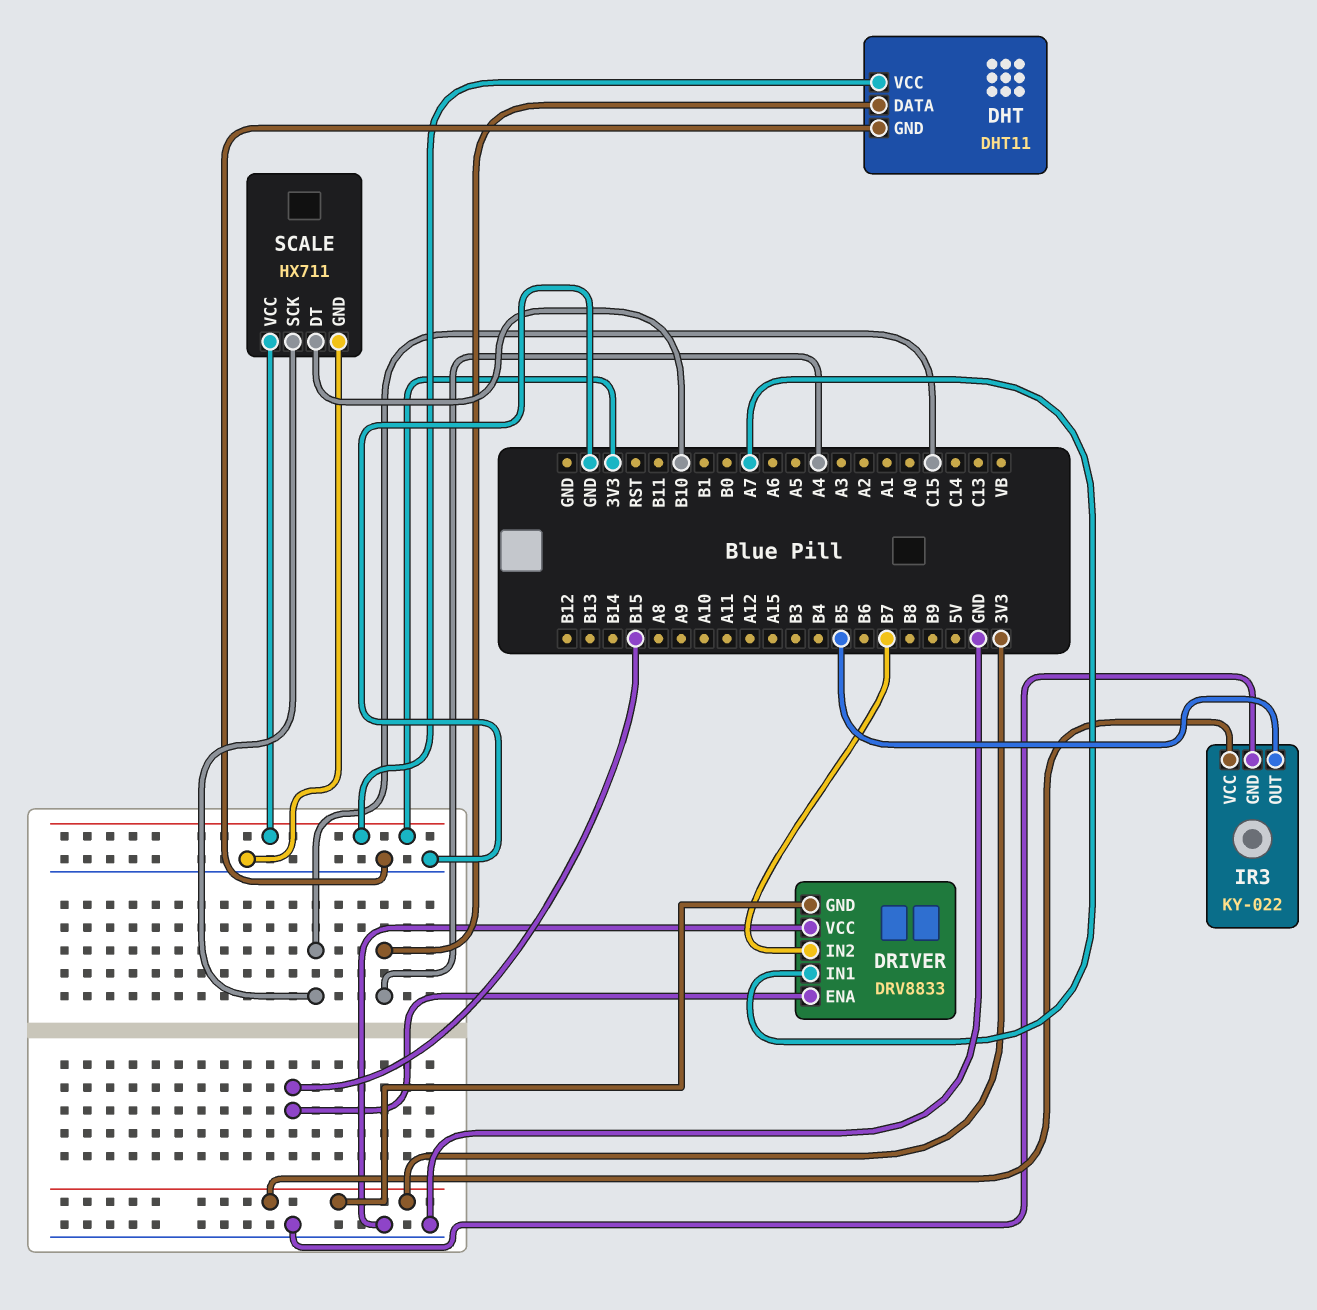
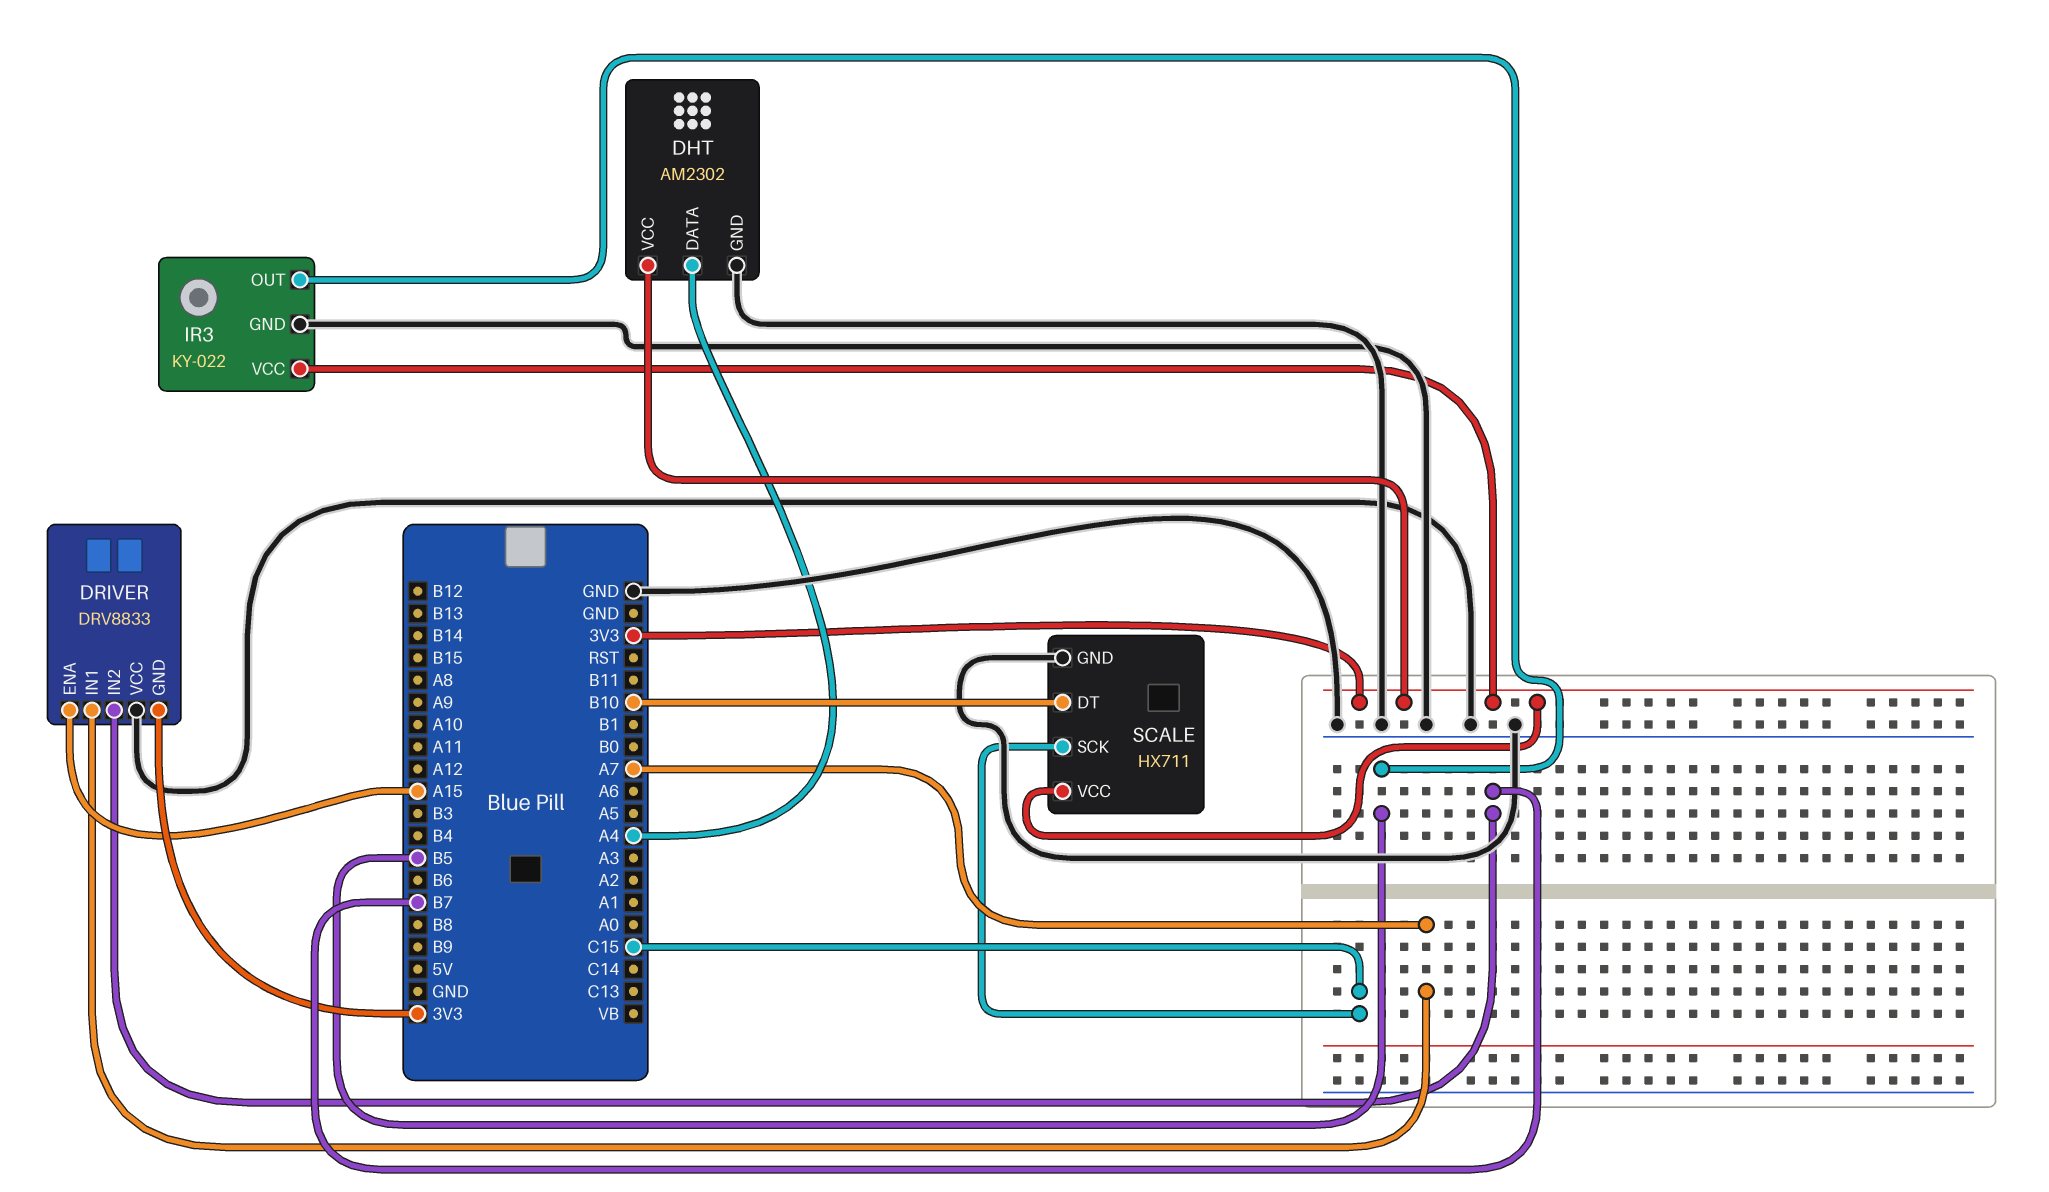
DHT: DHT11 -> AM2302
DRIVER pin ENA: B15 -> A15

